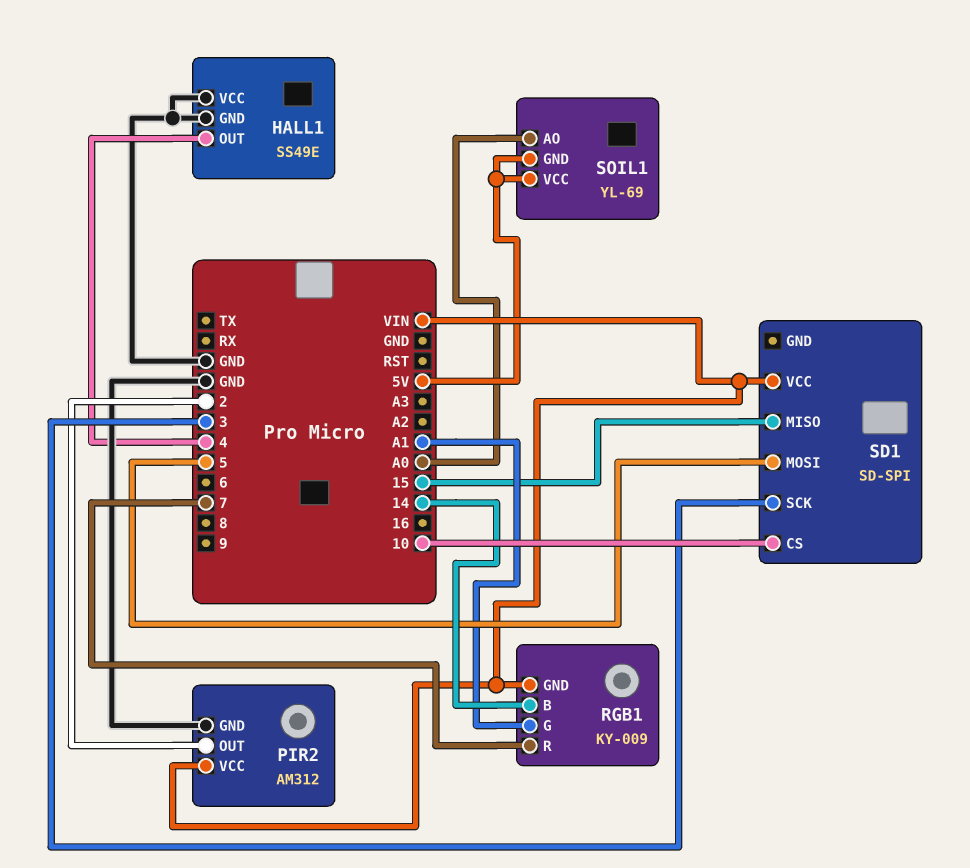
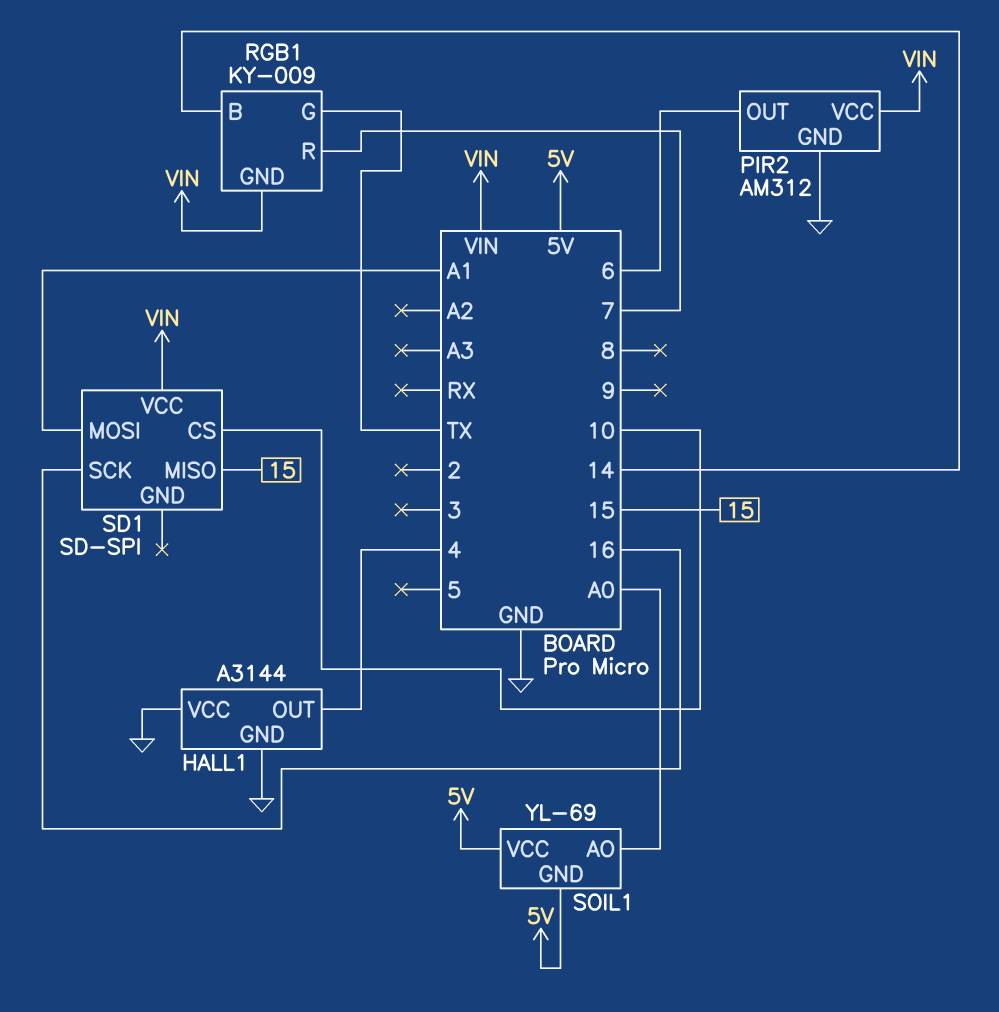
HALL1: SS49E -> A3144
PIR2 pin OUT: 2 -> 6
RGB1 pin G: A1 -> TX
SD1 pin MOSI: 5 -> A1
SD1 pin SCK: 3 -> 16

